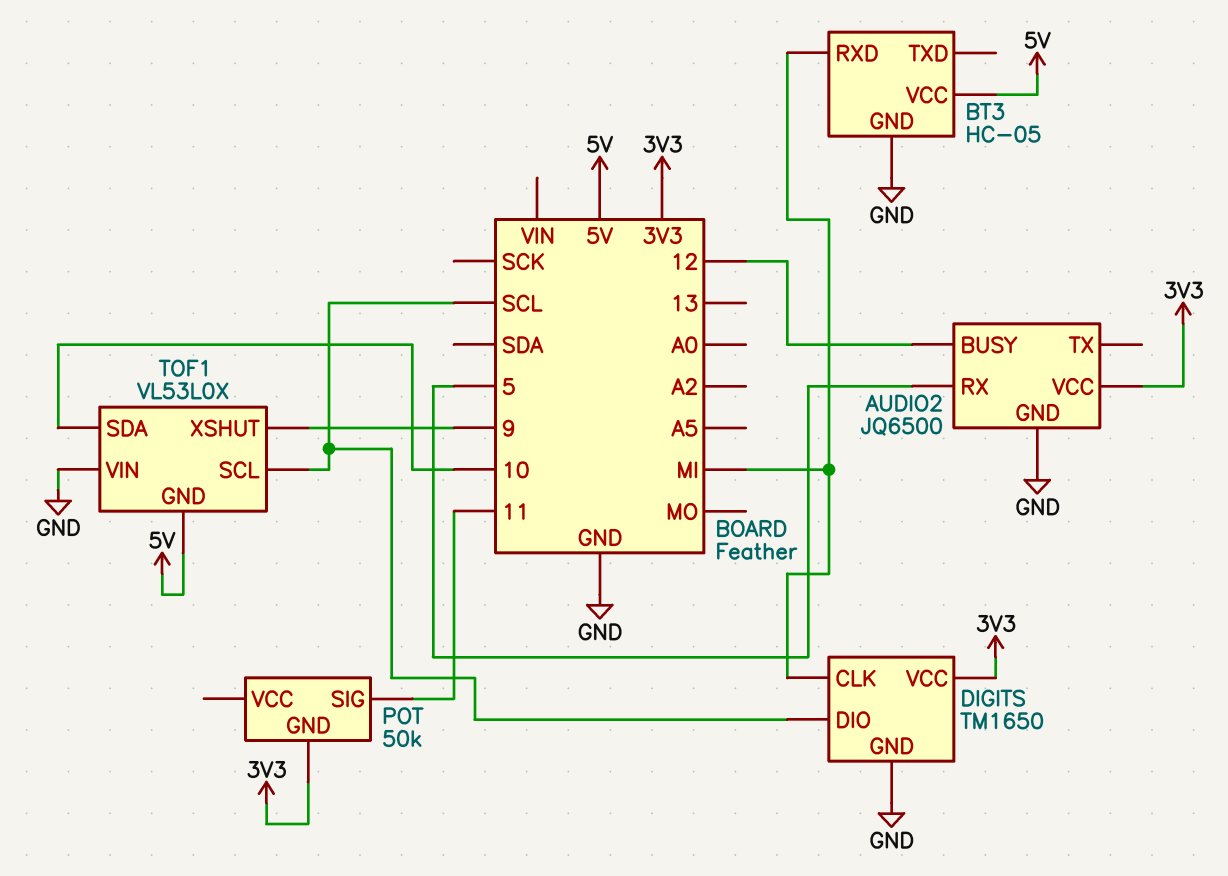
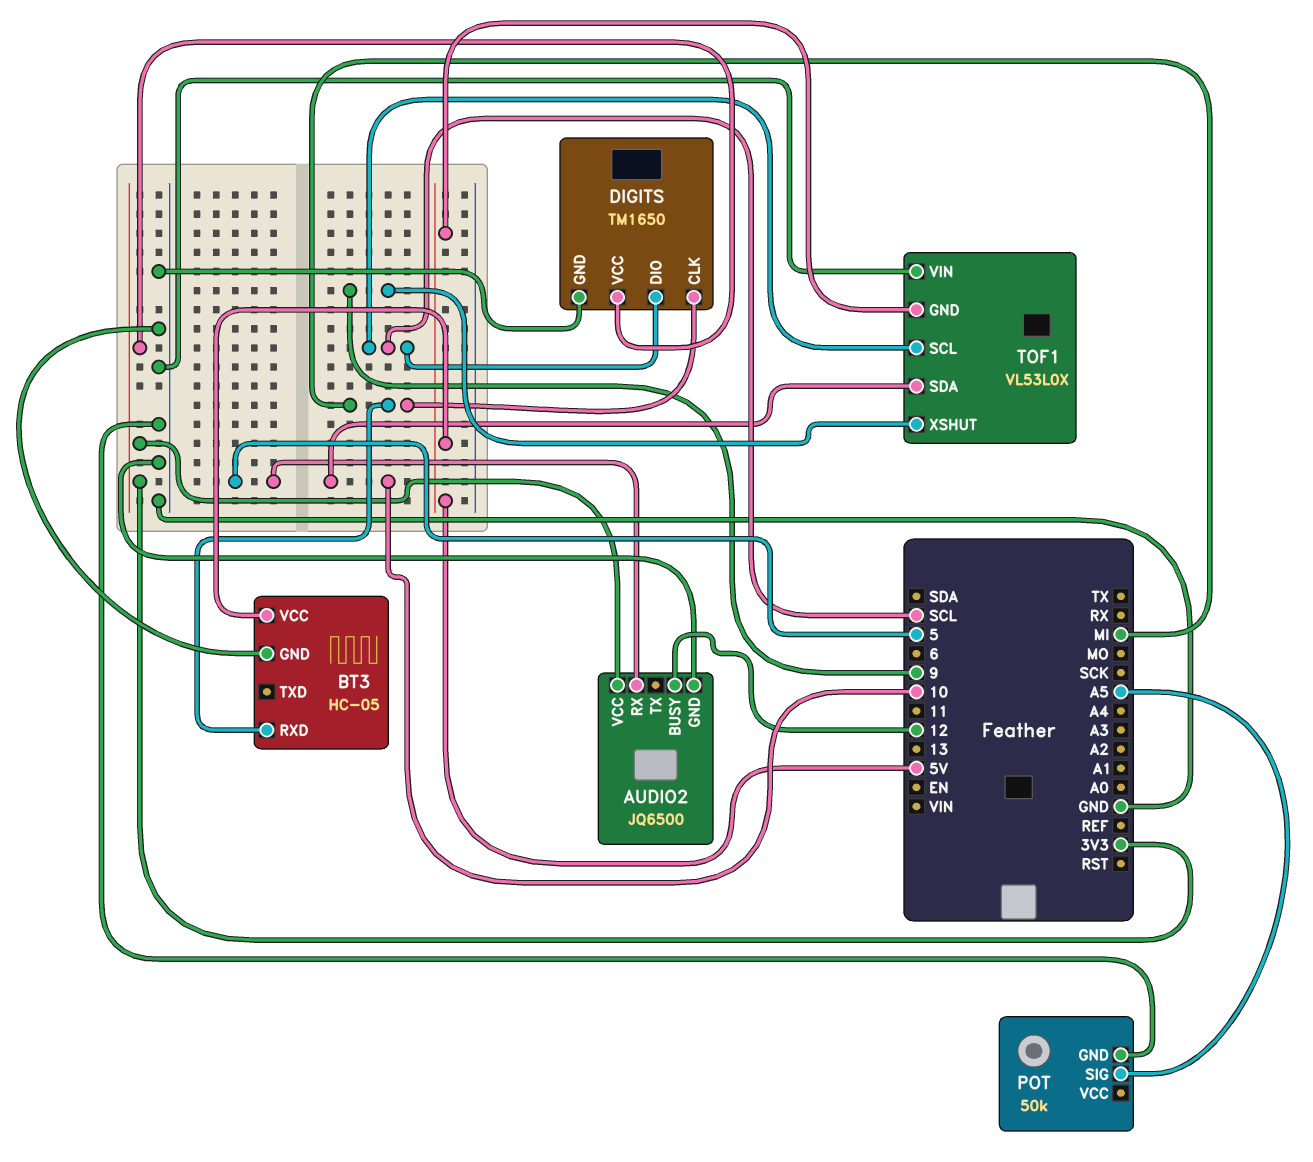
POT pin GND: 3V3 -> GND
POT pin SIG: 11 -> A5

